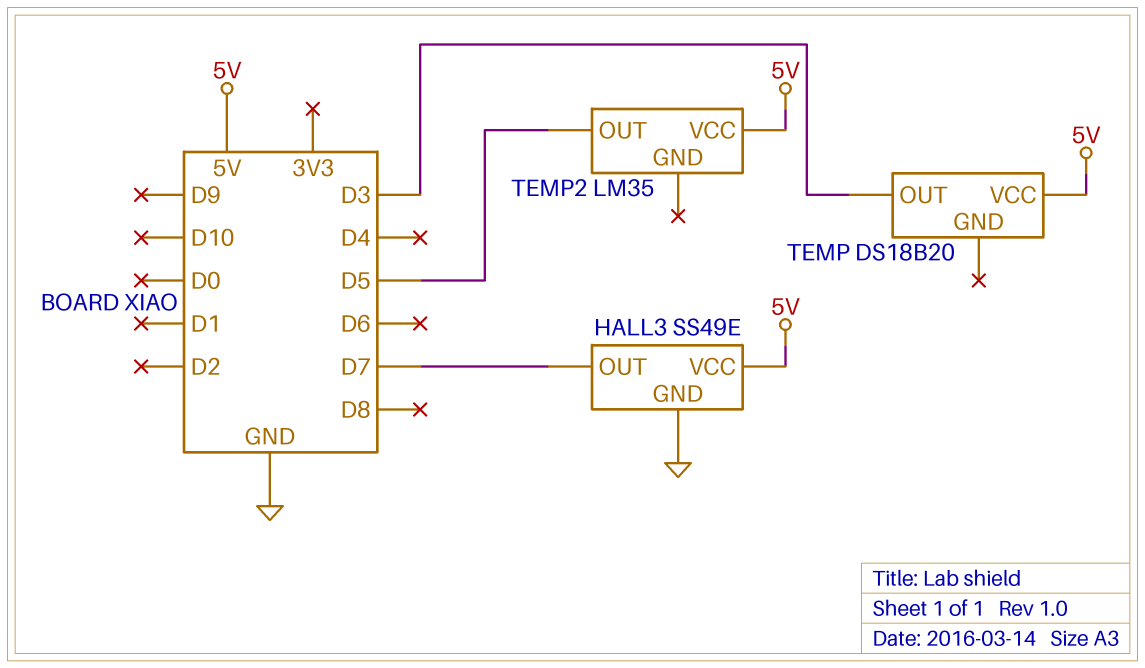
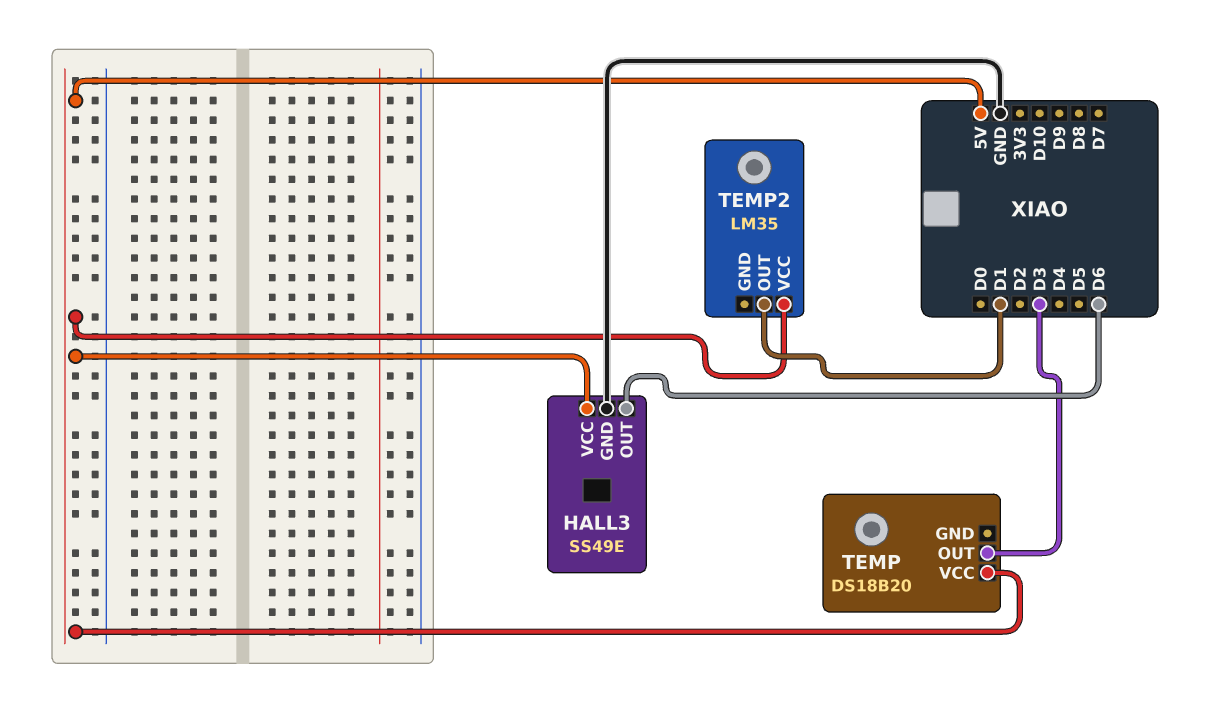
HALL3 pin OUT: D7 -> D6
TEMP2 pin OUT: D5 -> D1

